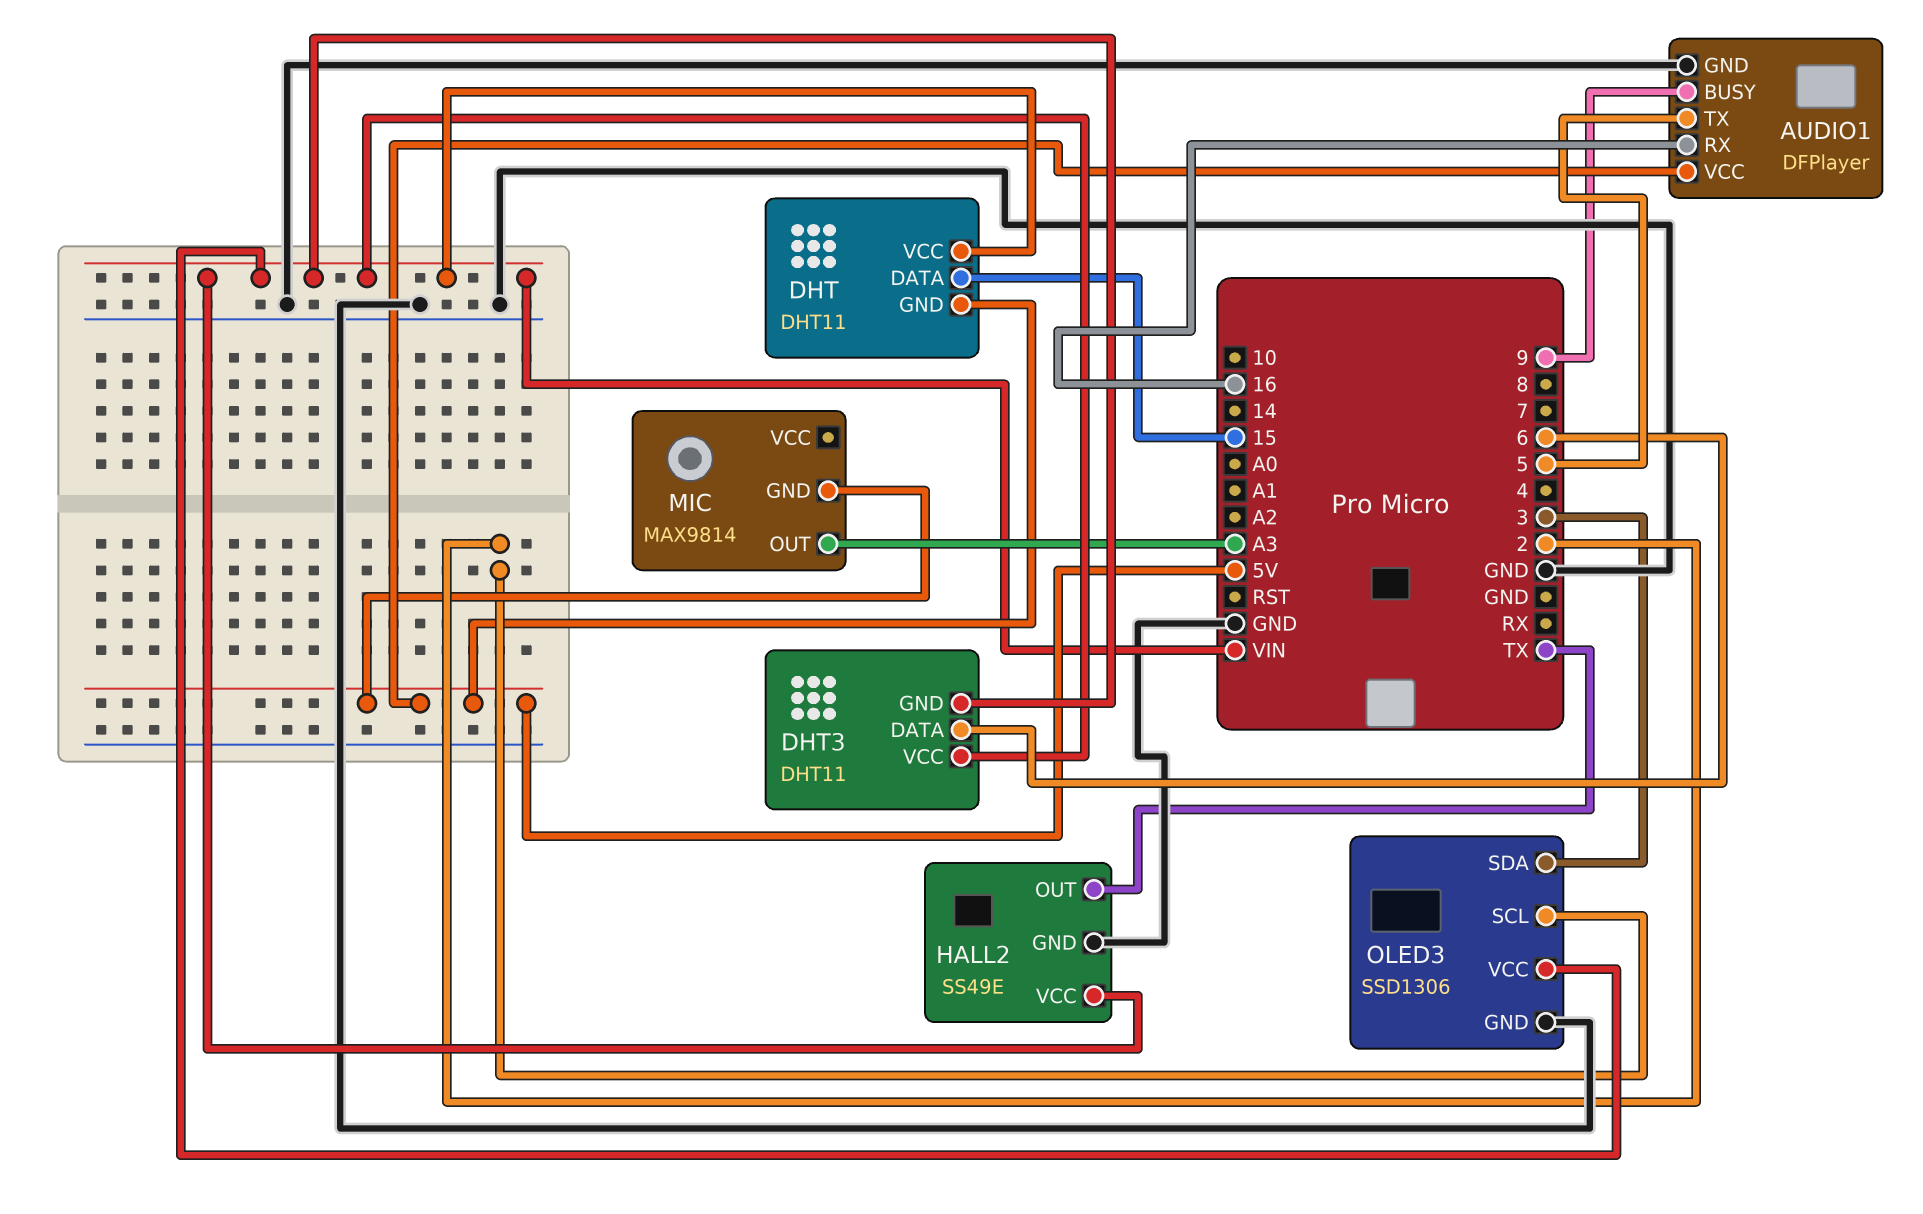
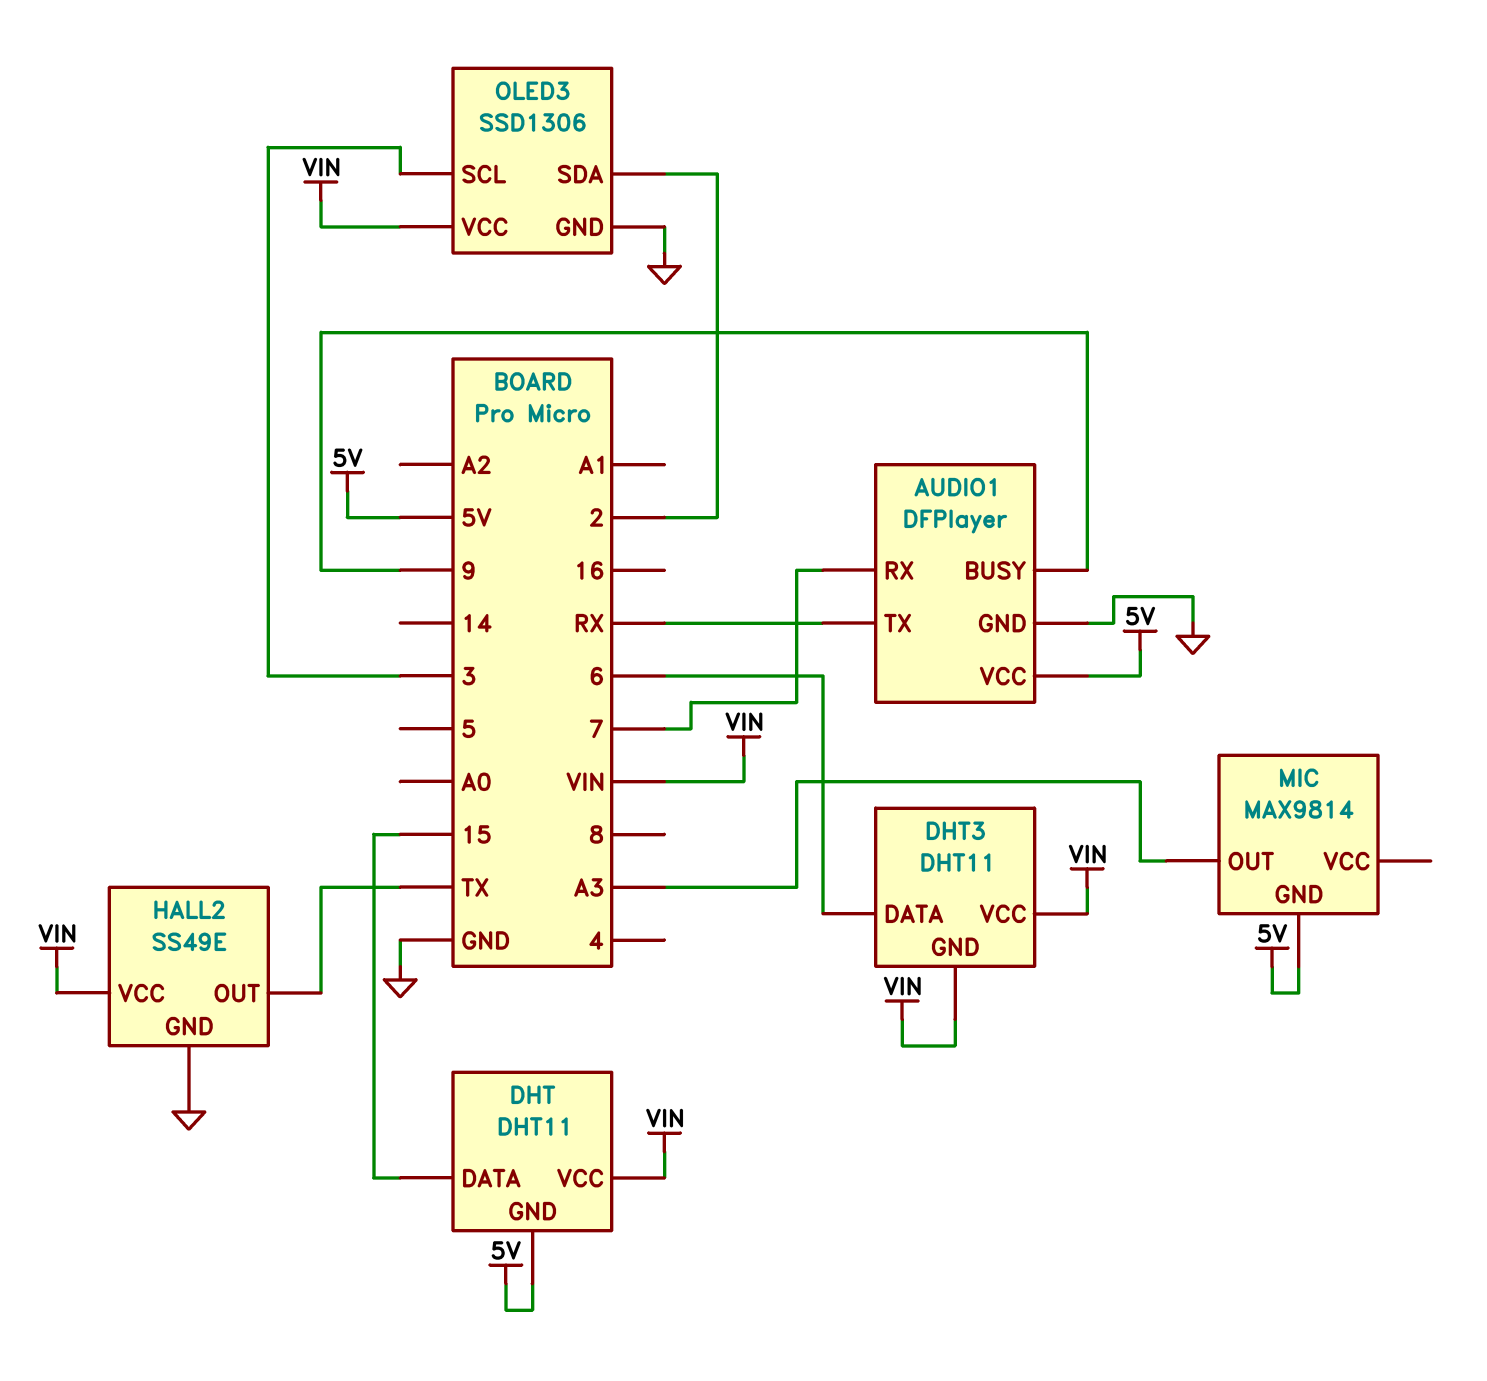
AUDIO1 pin RX: 16 -> 7
AUDIO1 pin TX: 5 -> RX
OLED3 pin SCL: 2 -> 3
OLED3 pin SDA: 3 -> 2

